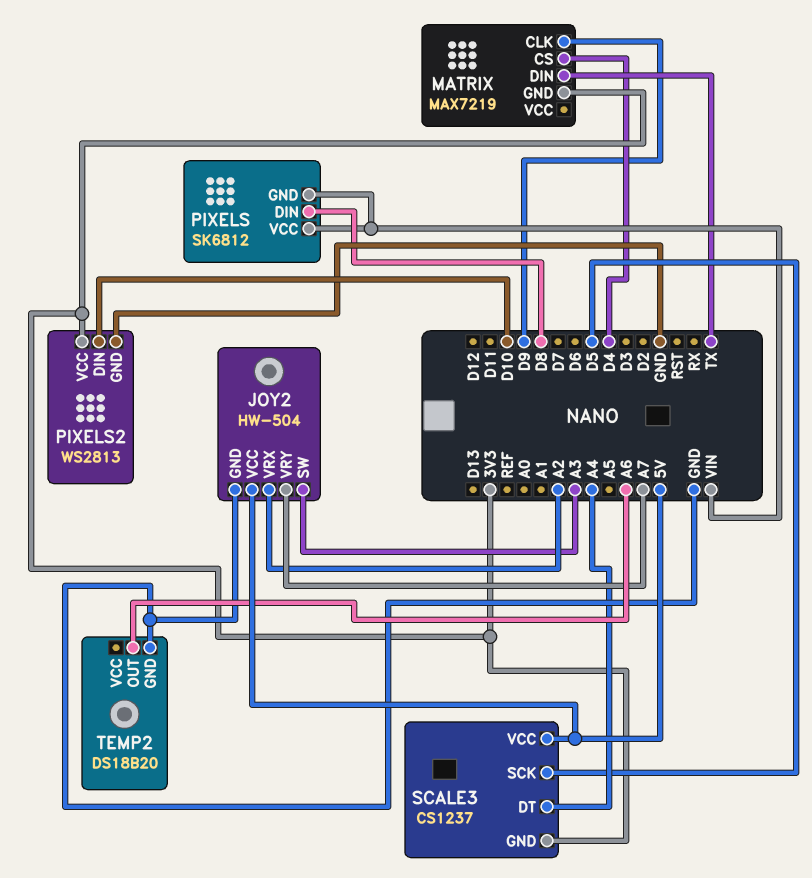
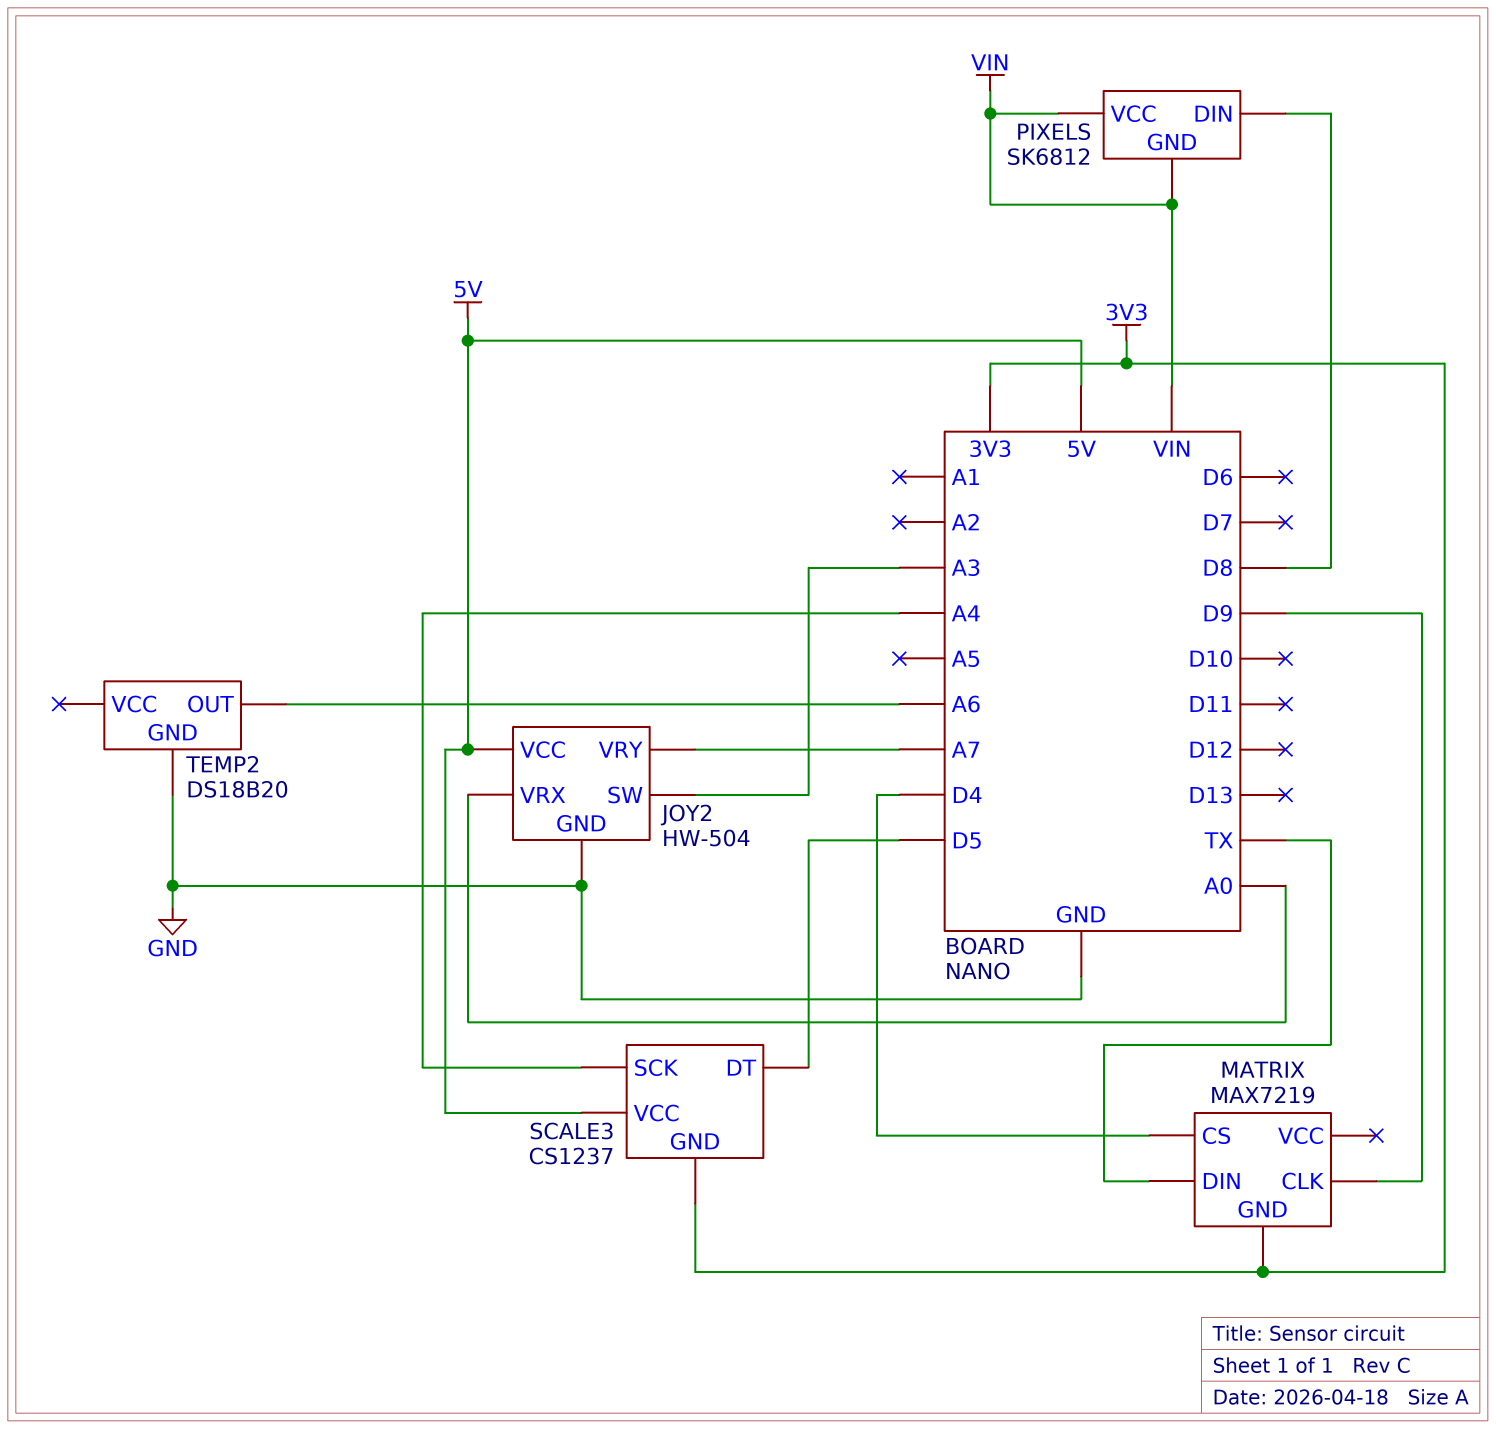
JOY2 pin VRX: A2 -> A0
PIXELS2: WS2813 -> none
PIXELS2 pin DIN: D10 -> none
PIXELS2 pin GND: GND -> none
PIXELS2 pin VCC: 3V3 -> none
SCALE3 pin DT: A4 -> D5
SCALE3 pin SCK: D5 -> A4

